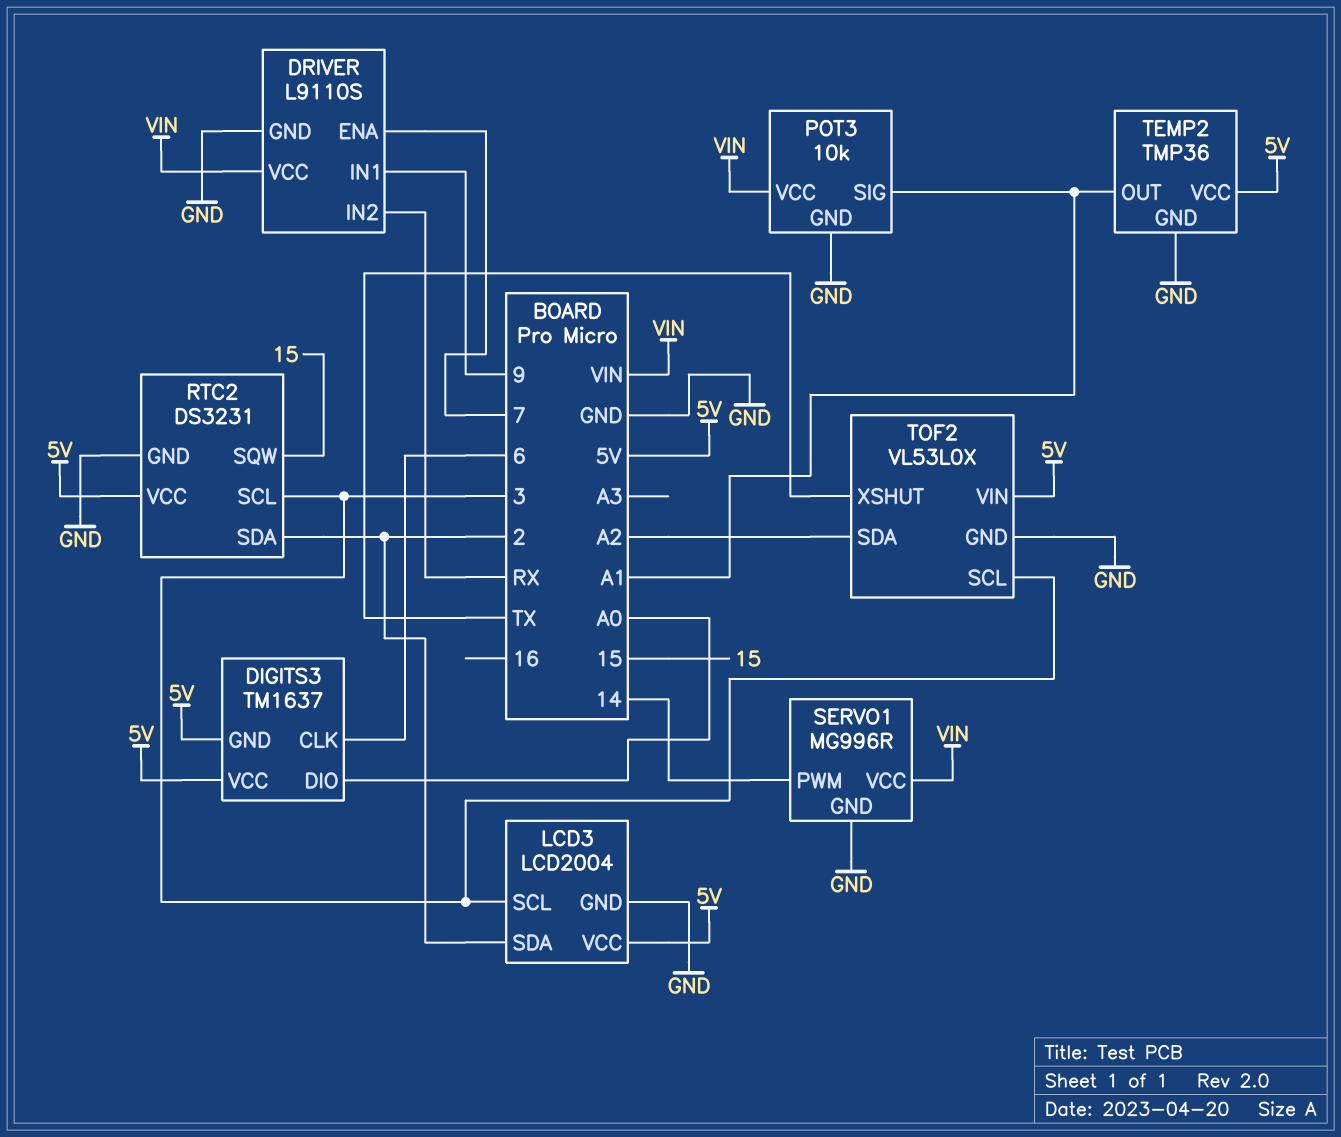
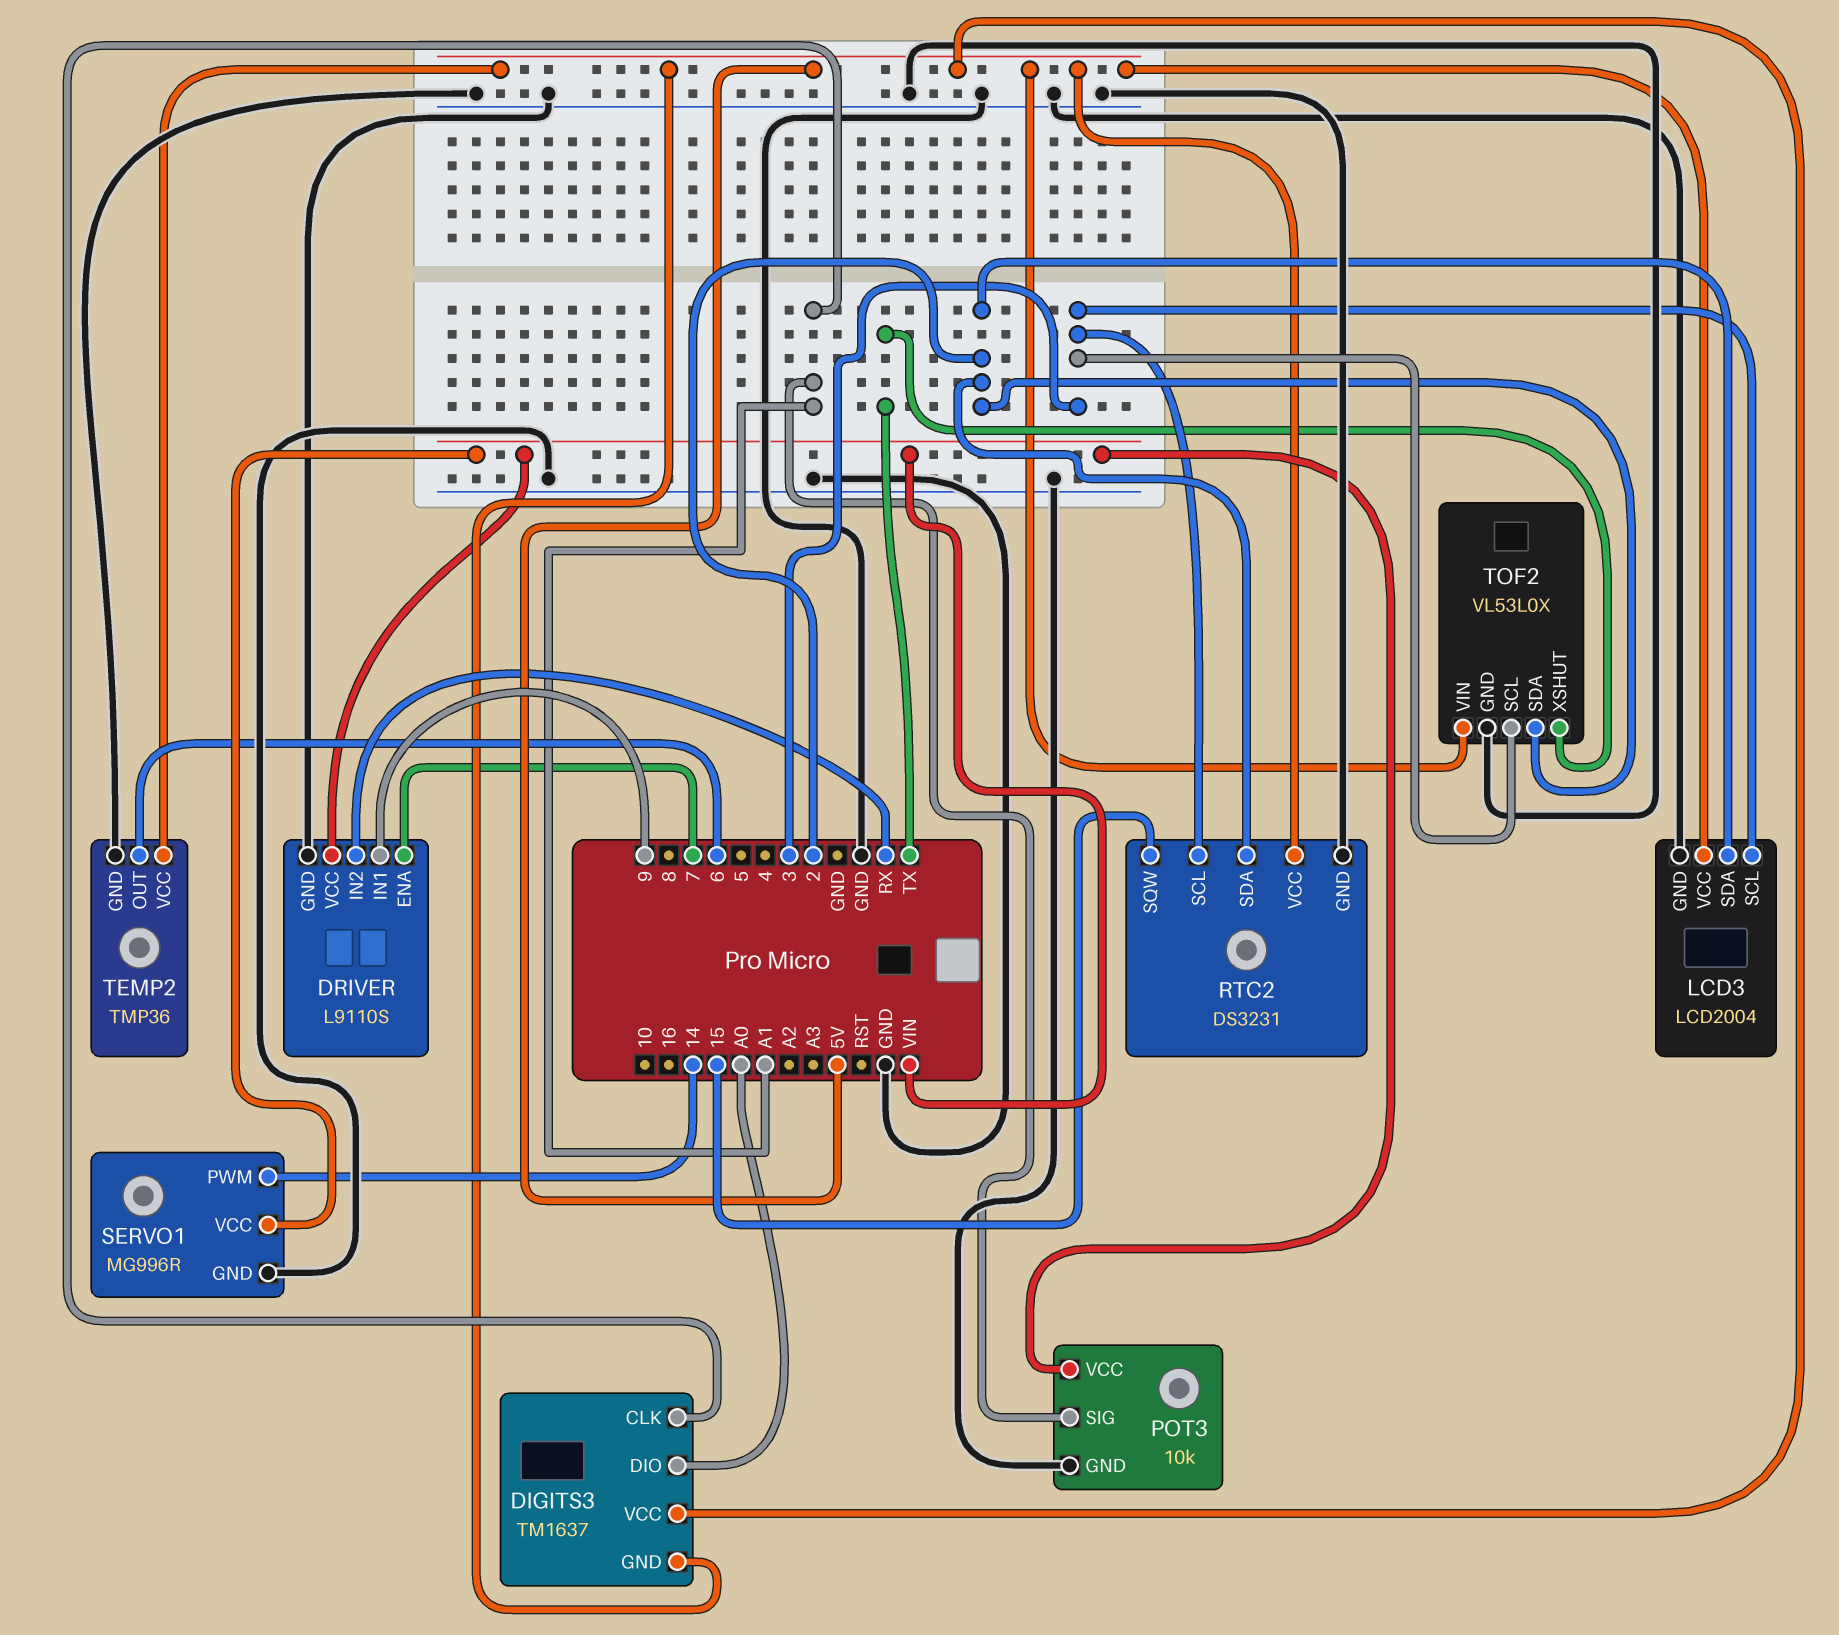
DIGITS3 pin CLK: 6 -> A1
TEMP2 pin OUT: A1 -> 6
TOF2 pin SDA: A2 -> 2

